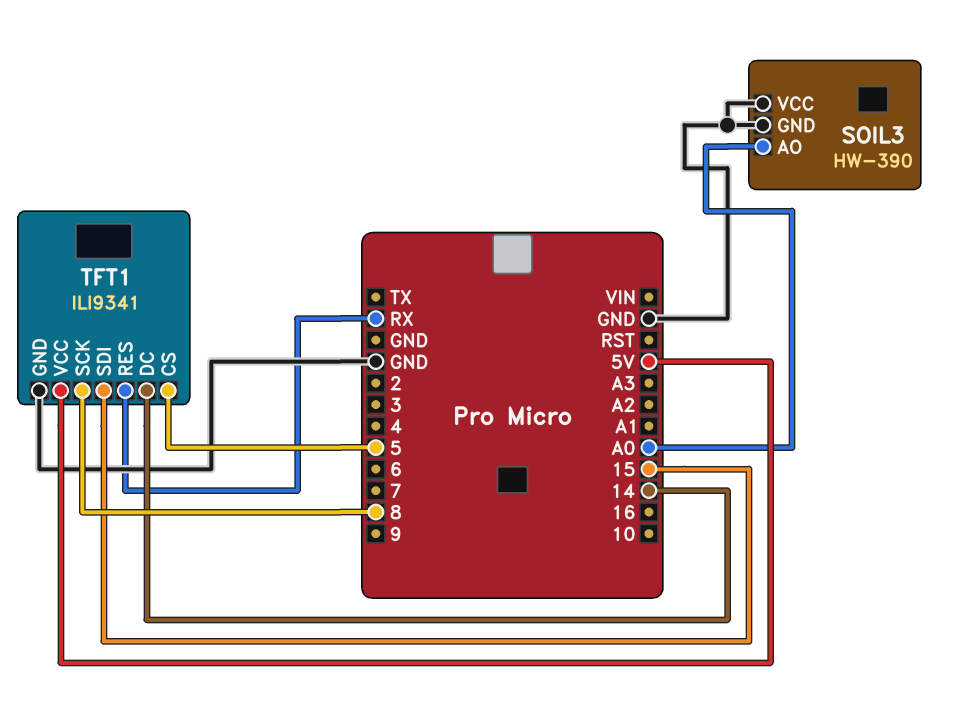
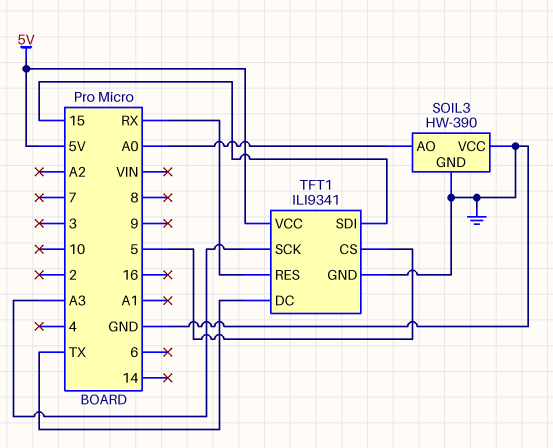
TFT1 pin DC: 14 -> TX
TFT1 pin SCK: 8 -> A3

